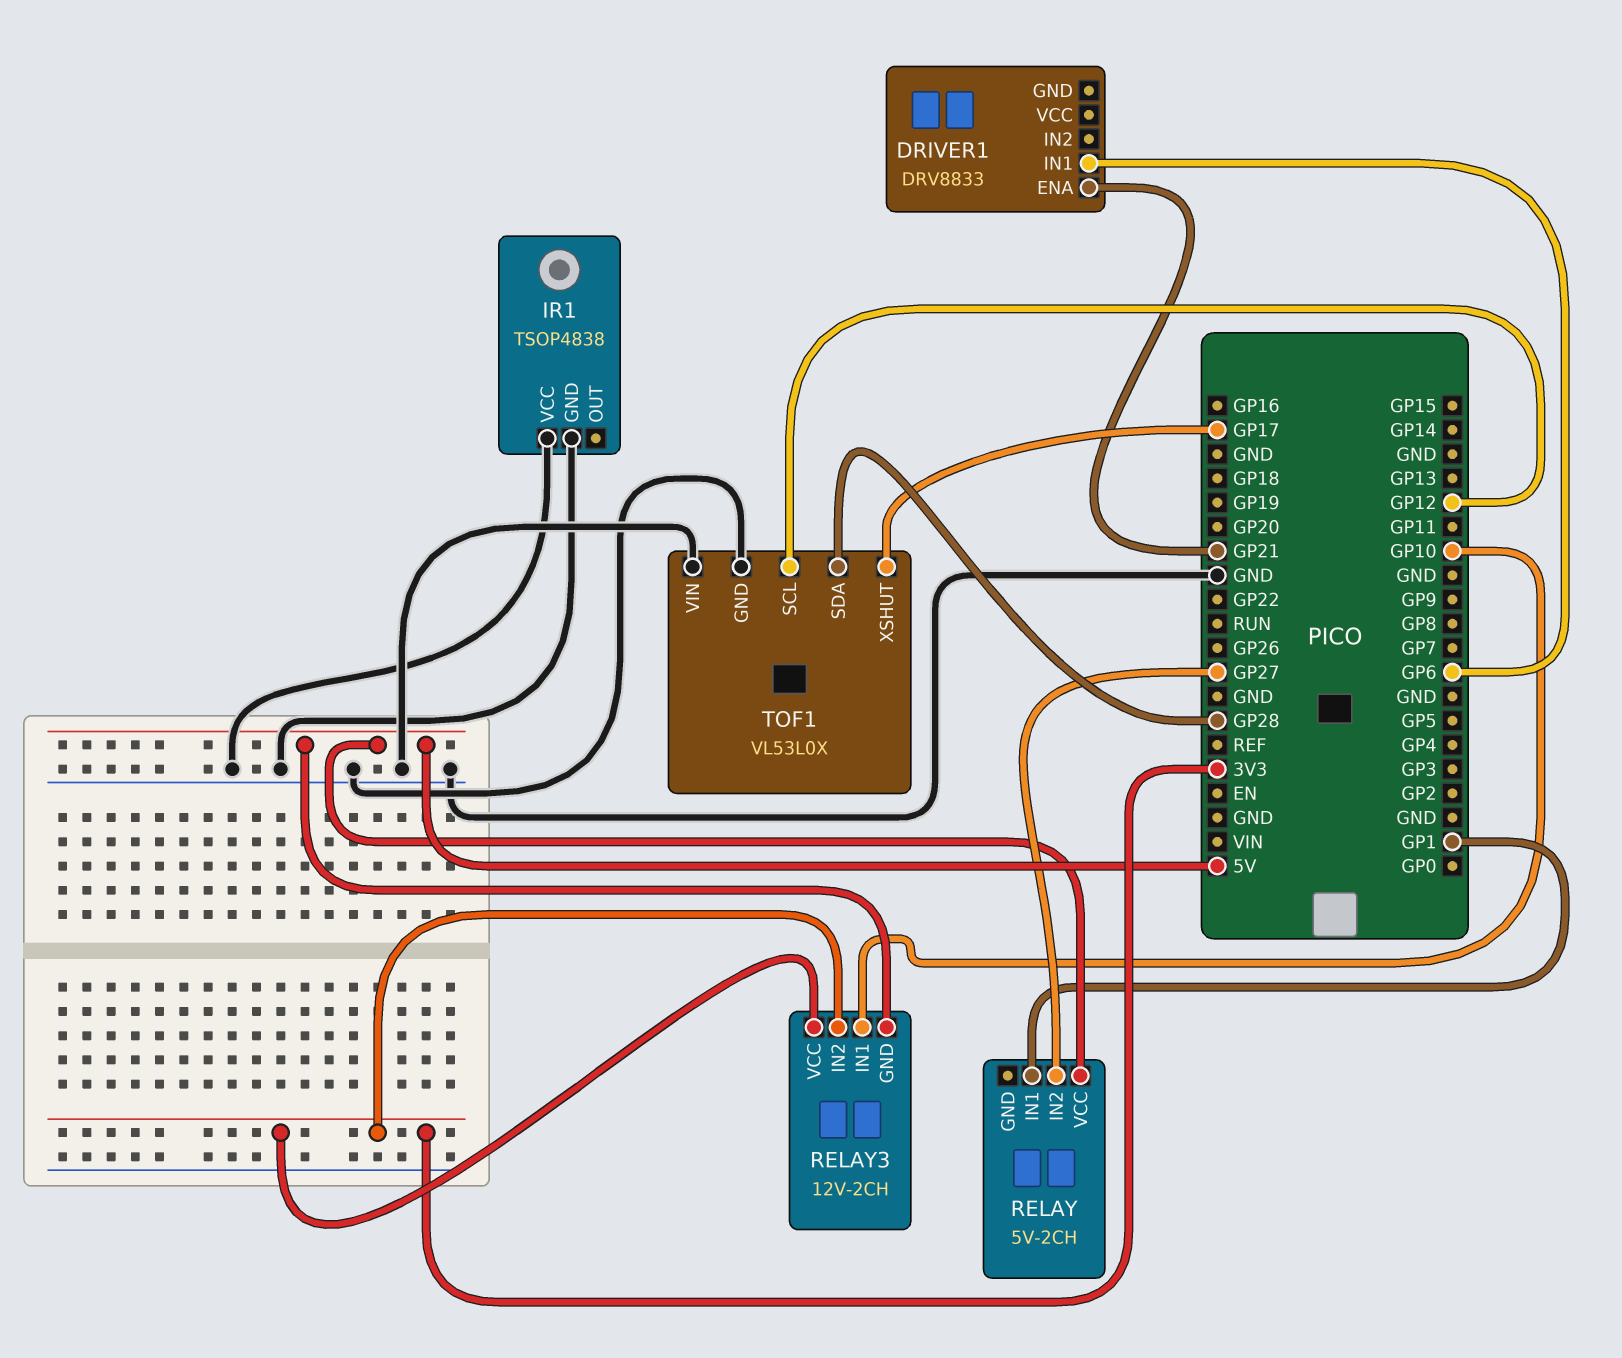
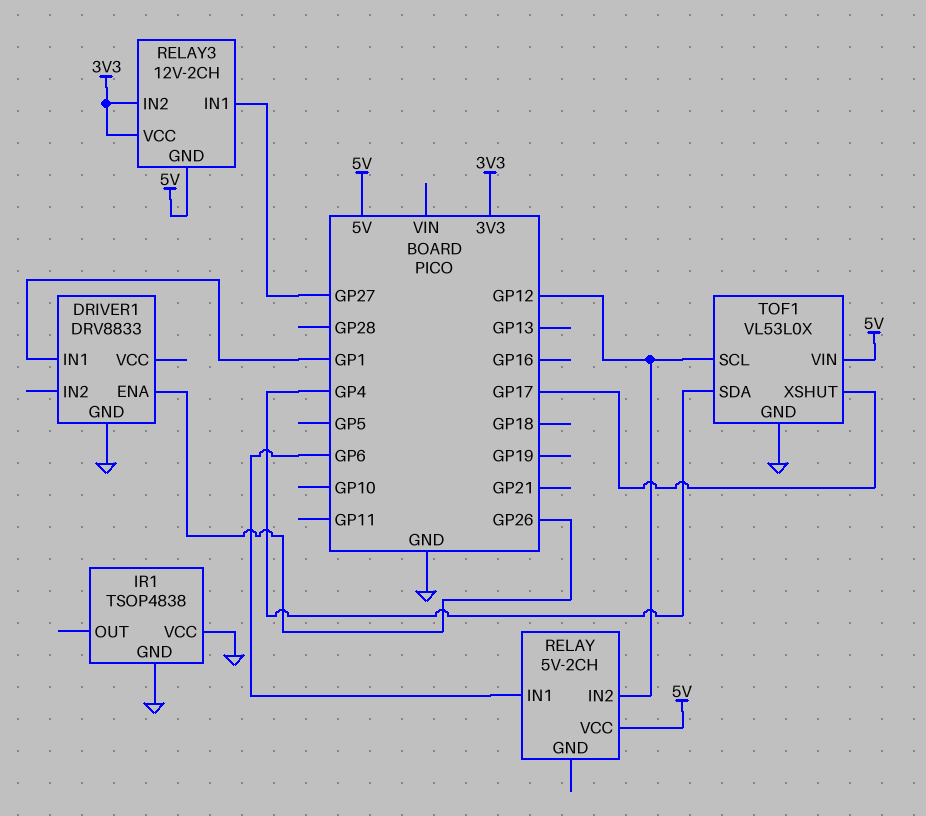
DRIVER1 pin ENA: GP21 -> GP26
DRIVER1 pin GND: none -> GND
DRIVER1 pin IN1: GP6 -> GP1
RELAY pin IN1: GP1 -> GP6
RELAY pin IN2: GP27 -> GP12
RELAY3 pin IN1: GP10 -> GP27
TOF1 pin SDA: GP28 -> GP4
TOF1 pin VIN: GND -> 5V

